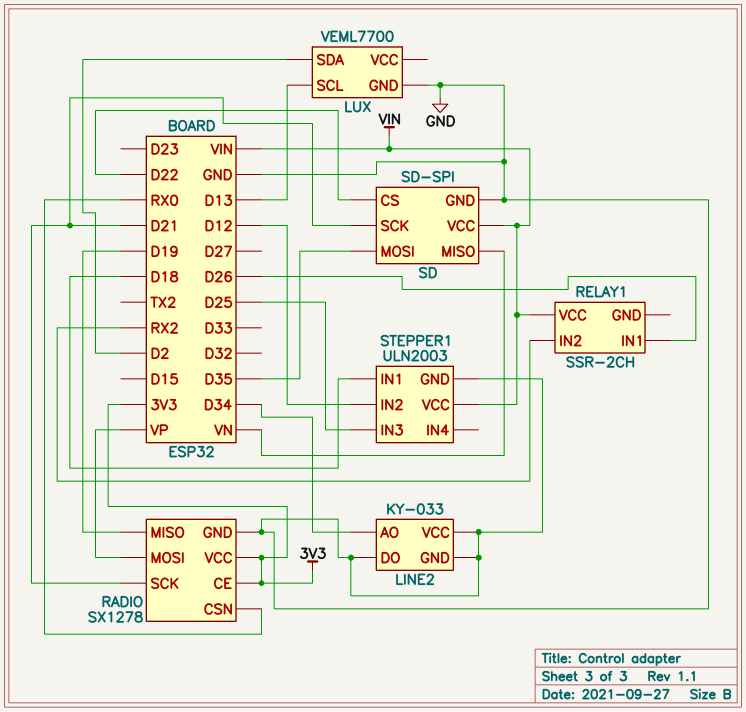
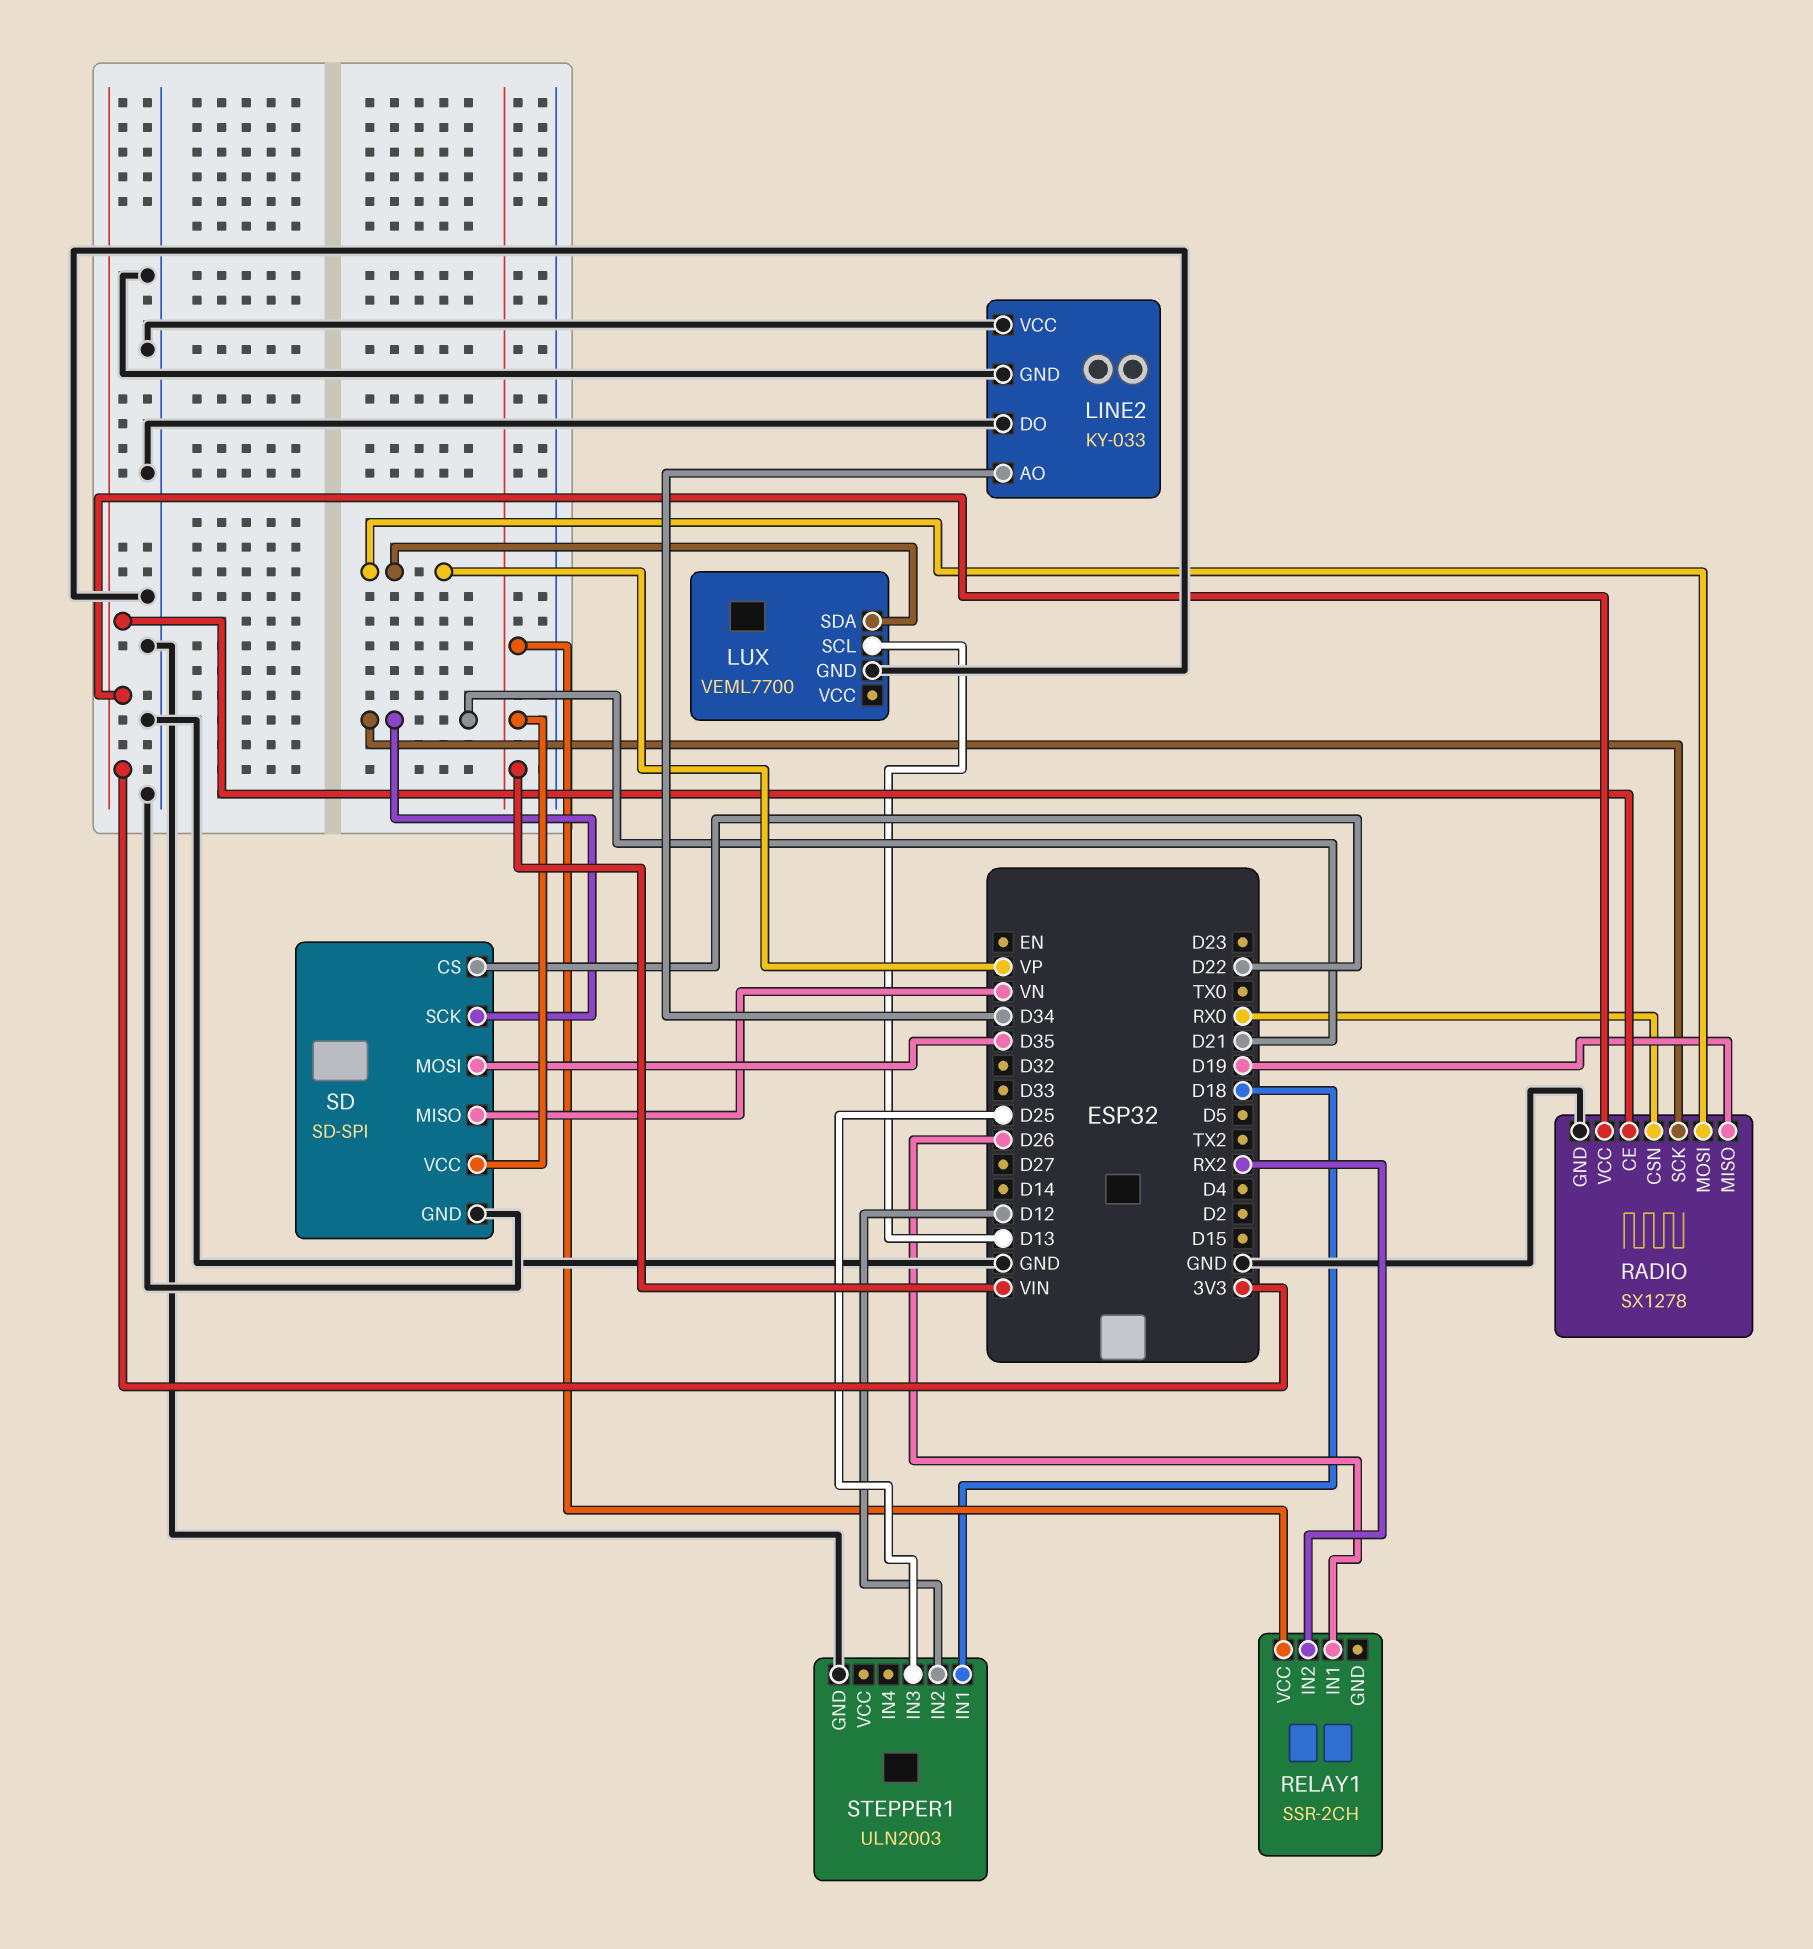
LUX pin SDA: D2 -> VP
STEPPER1 pin VCC: VIN -> none

